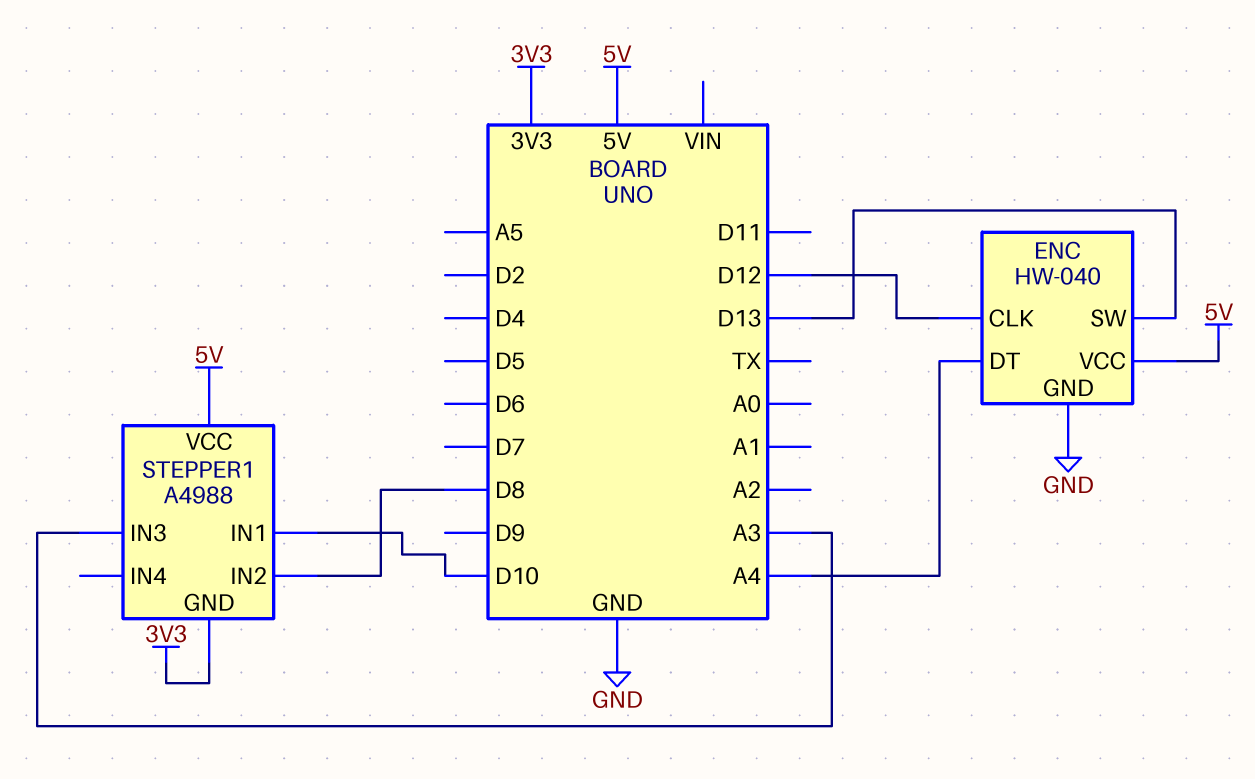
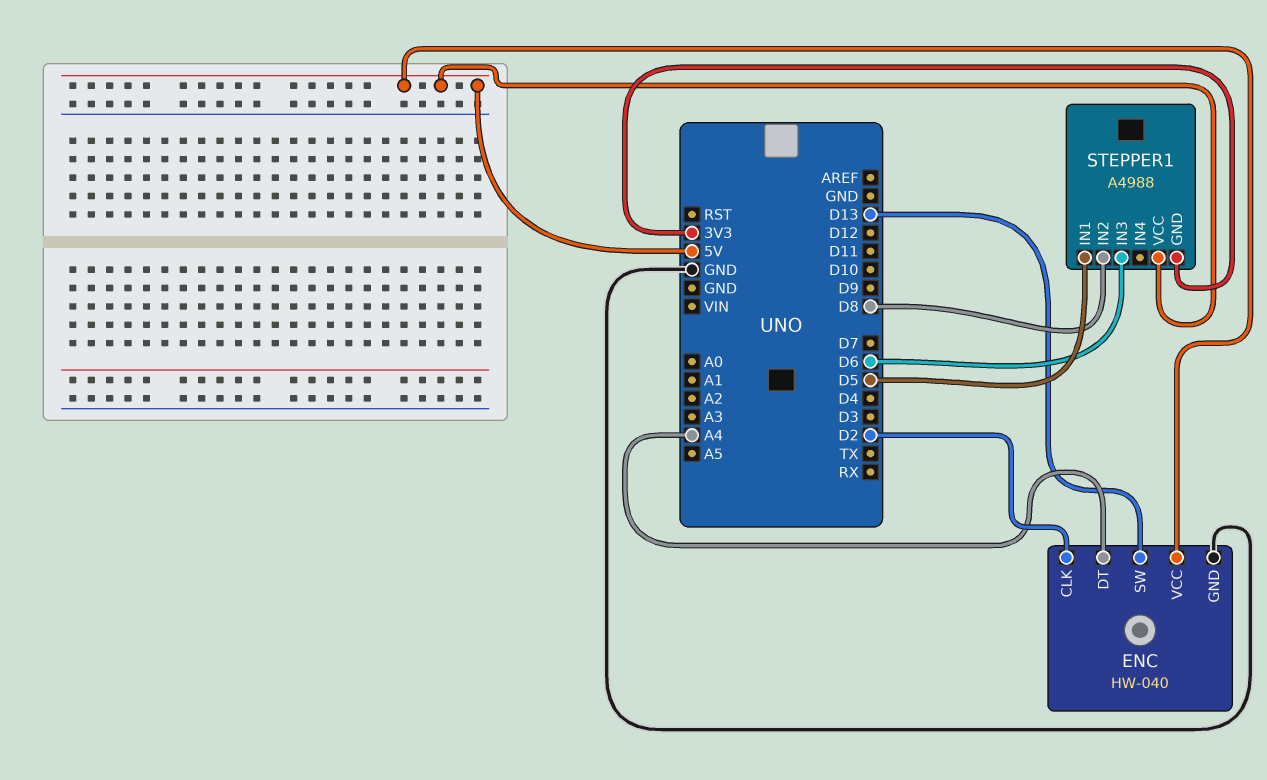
ENC pin CLK: D12 -> D2
STEPPER1 pin IN1: D10 -> D5
STEPPER1 pin IN3: A3 -> D6

